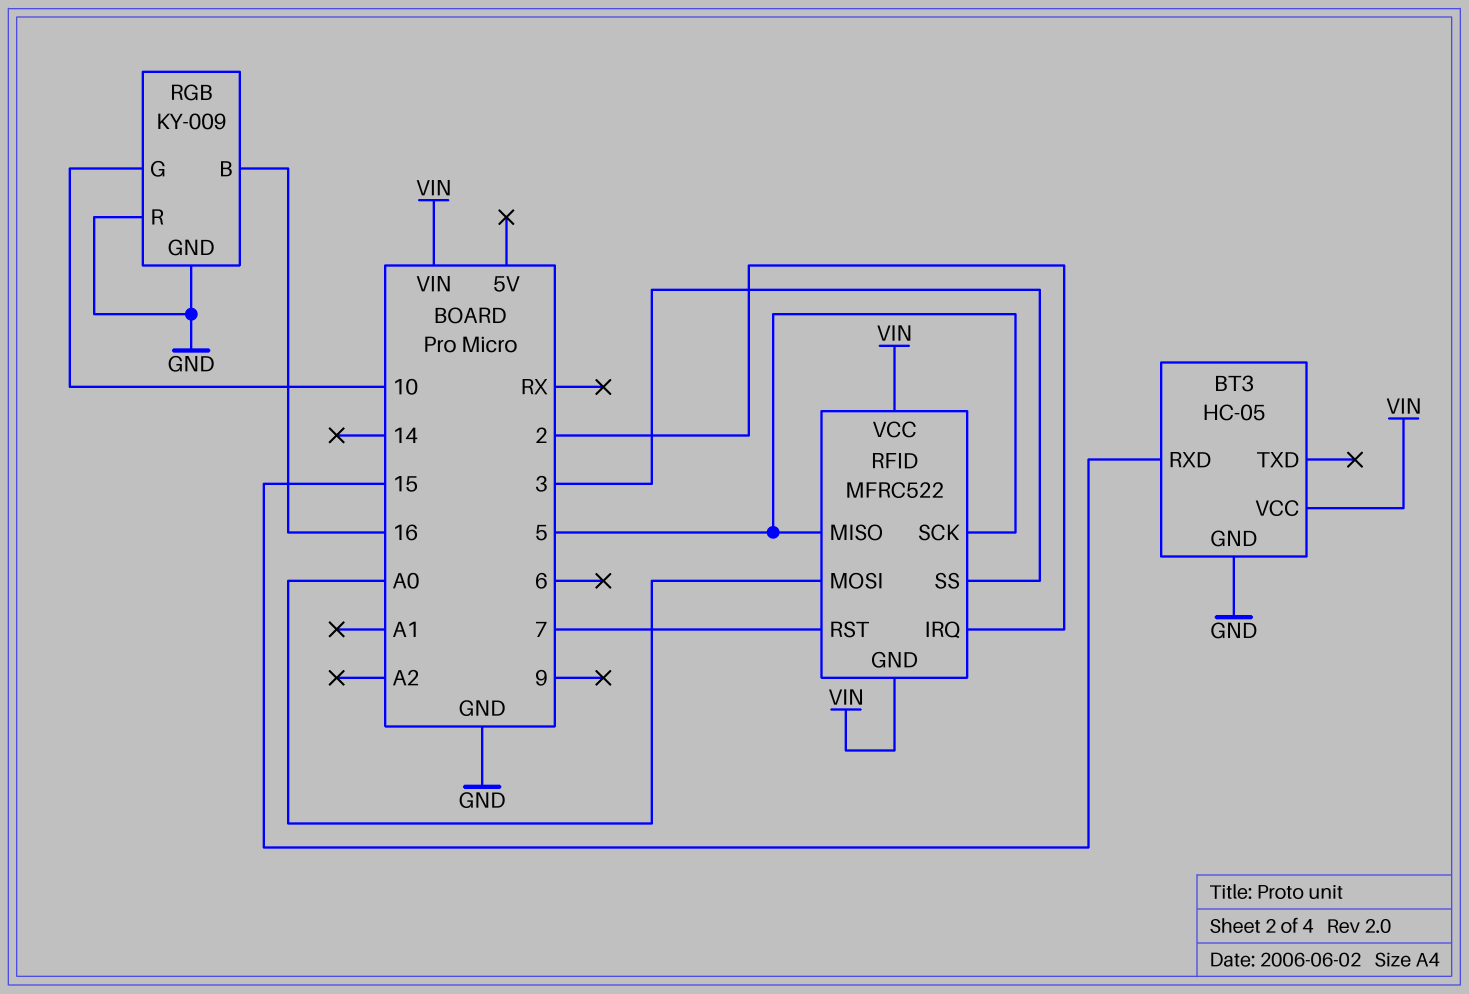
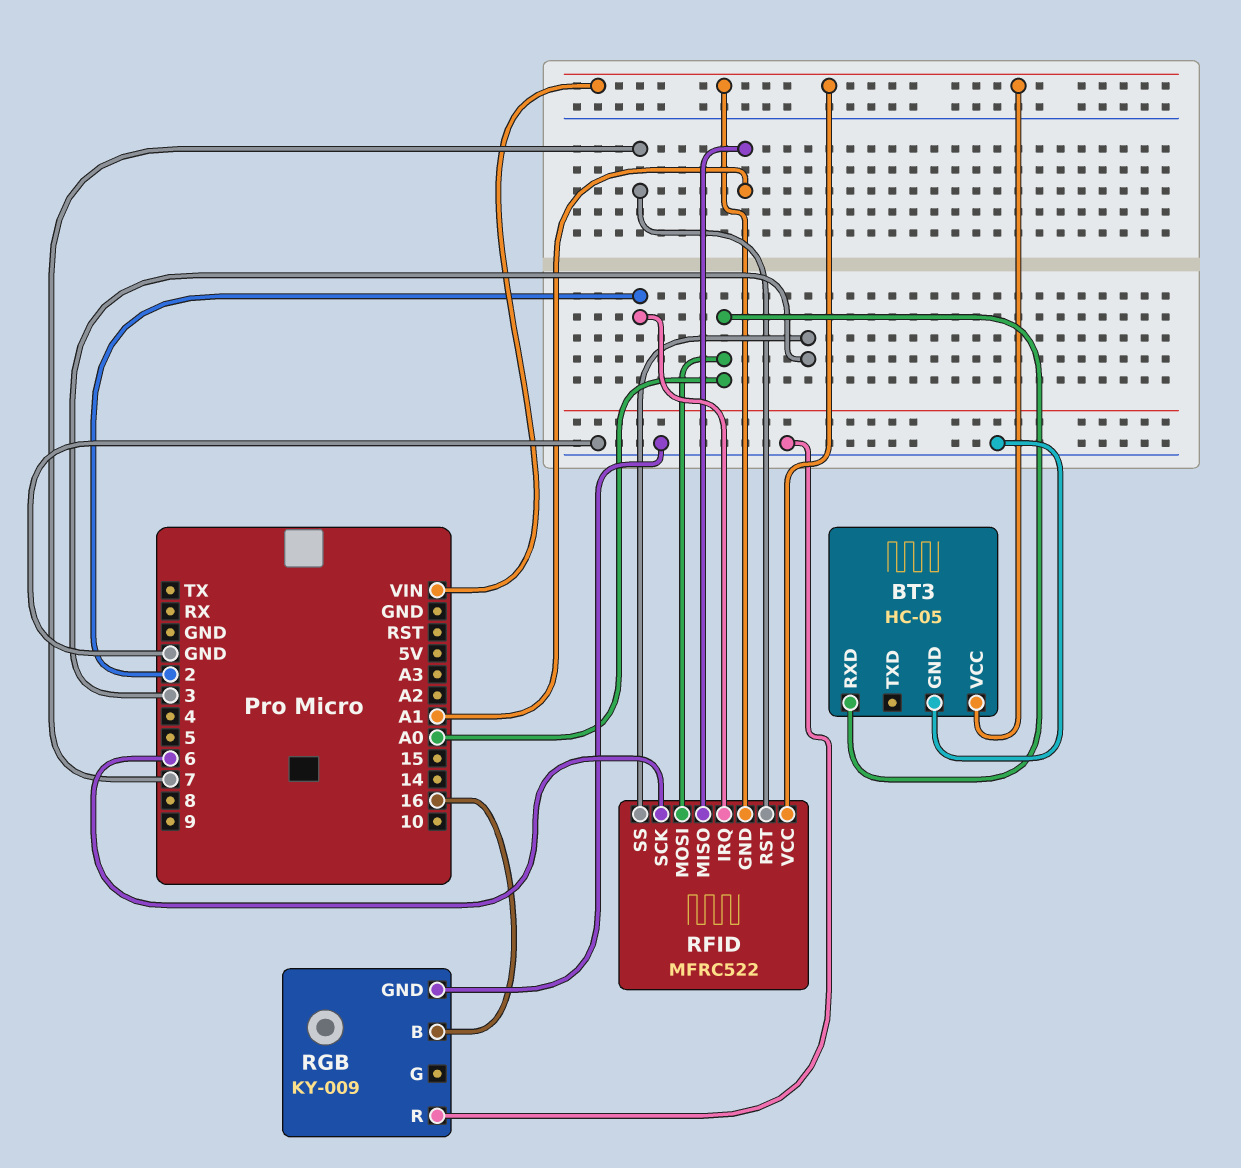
BT3 pin RXD: 15 -> A0
RFID pin MISO: 5 -> A1
RFID pin SCK: 5 -> 6
RGB pin G: 10 -> none

